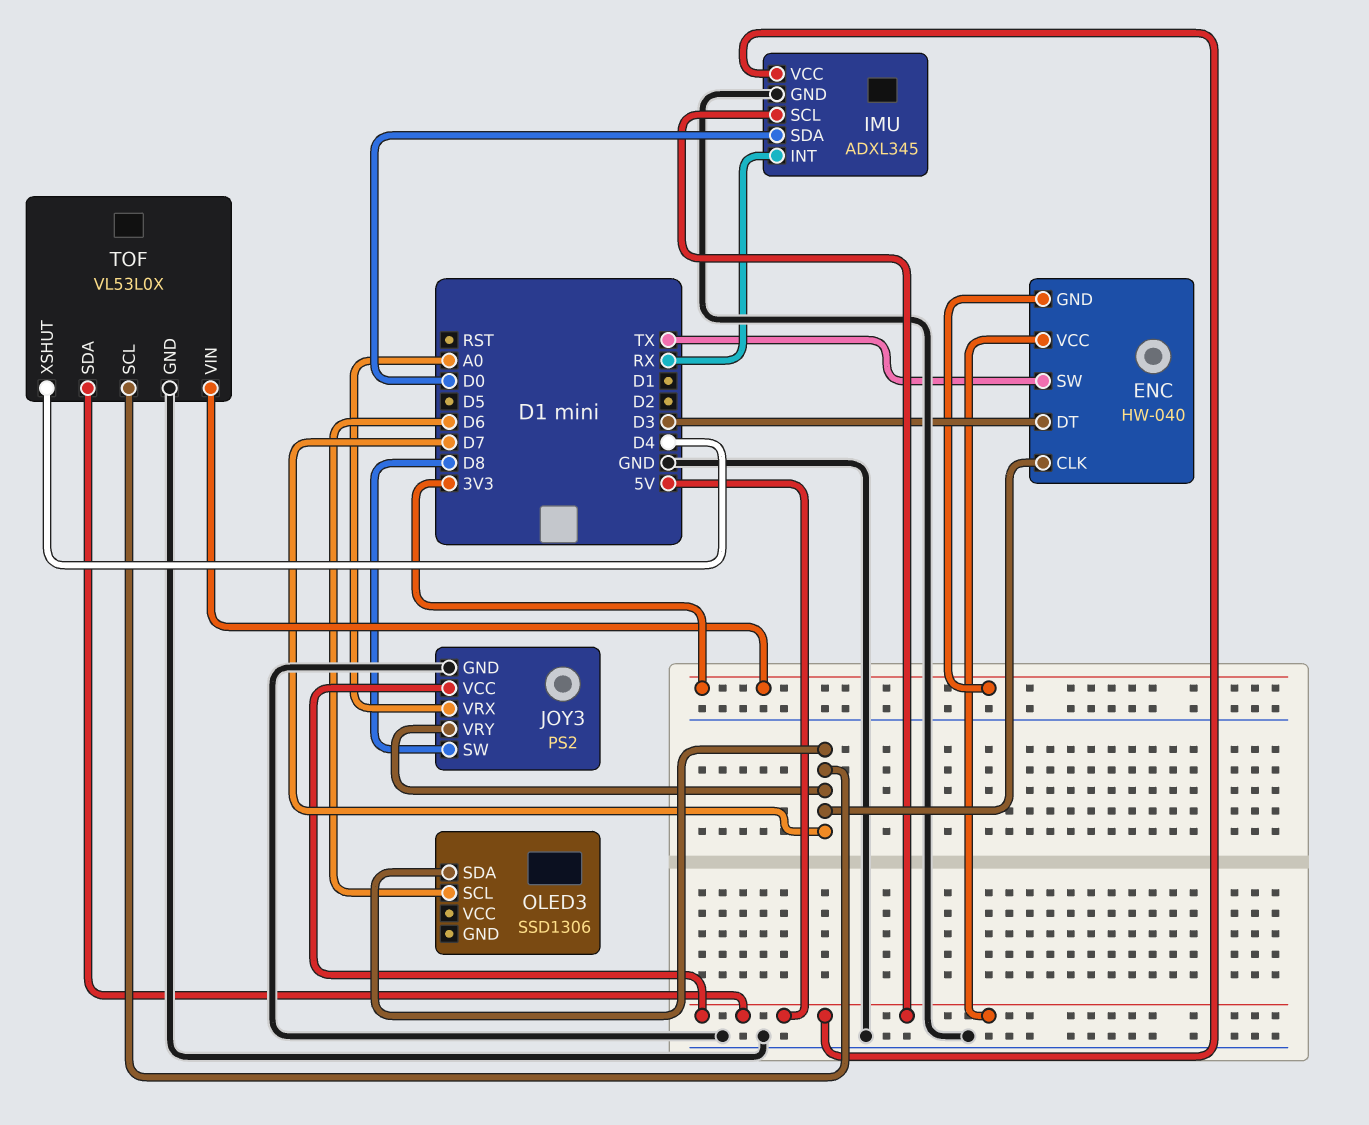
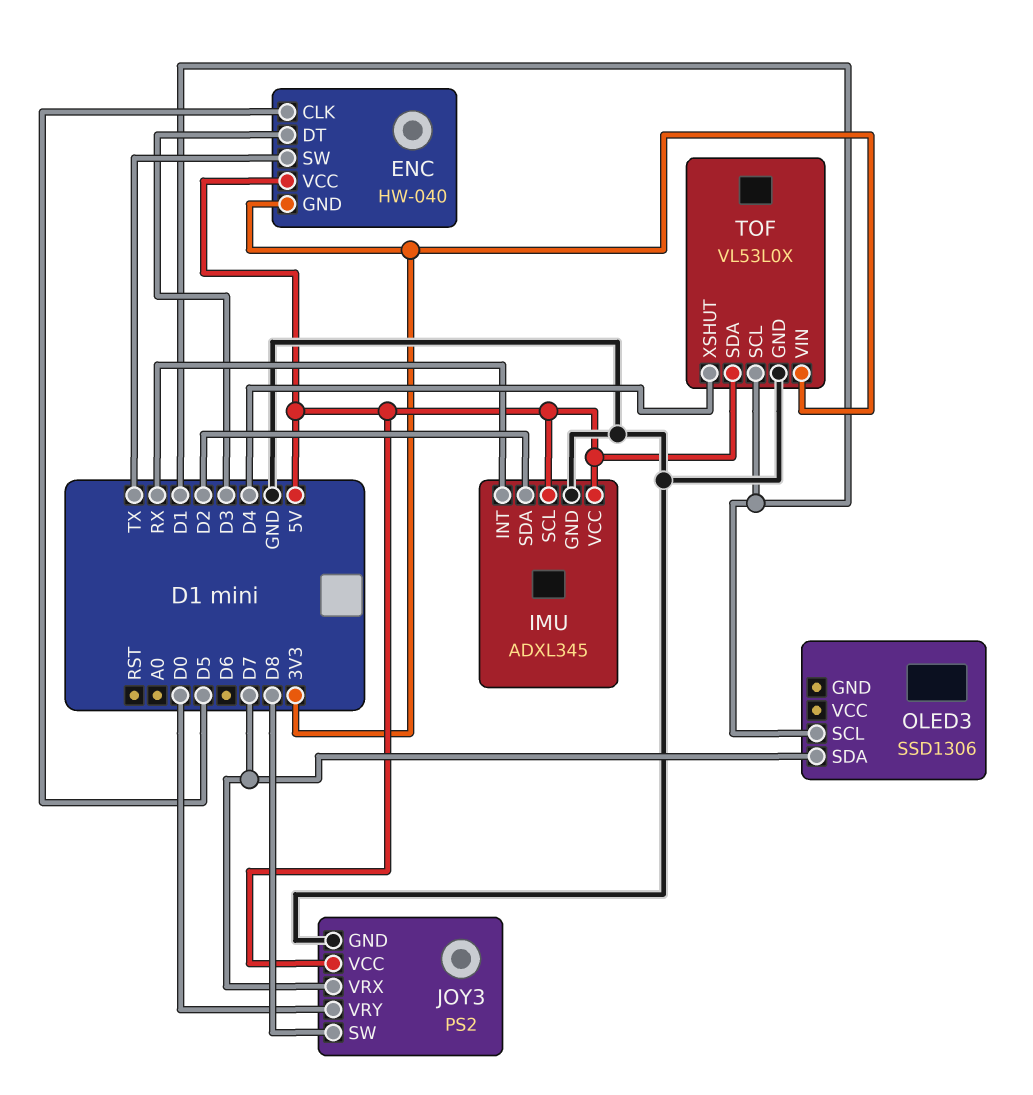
ENC pin CLK: D7 -> D5
IMU pin SDA: D0 -> D2
JOY3 pin VRX: A0 -> D7
JOY3 pin VRY: D7 -> D0
OLED3 pin SCL: D6 -> D1
TOF pin SCL: D7 -> D1

